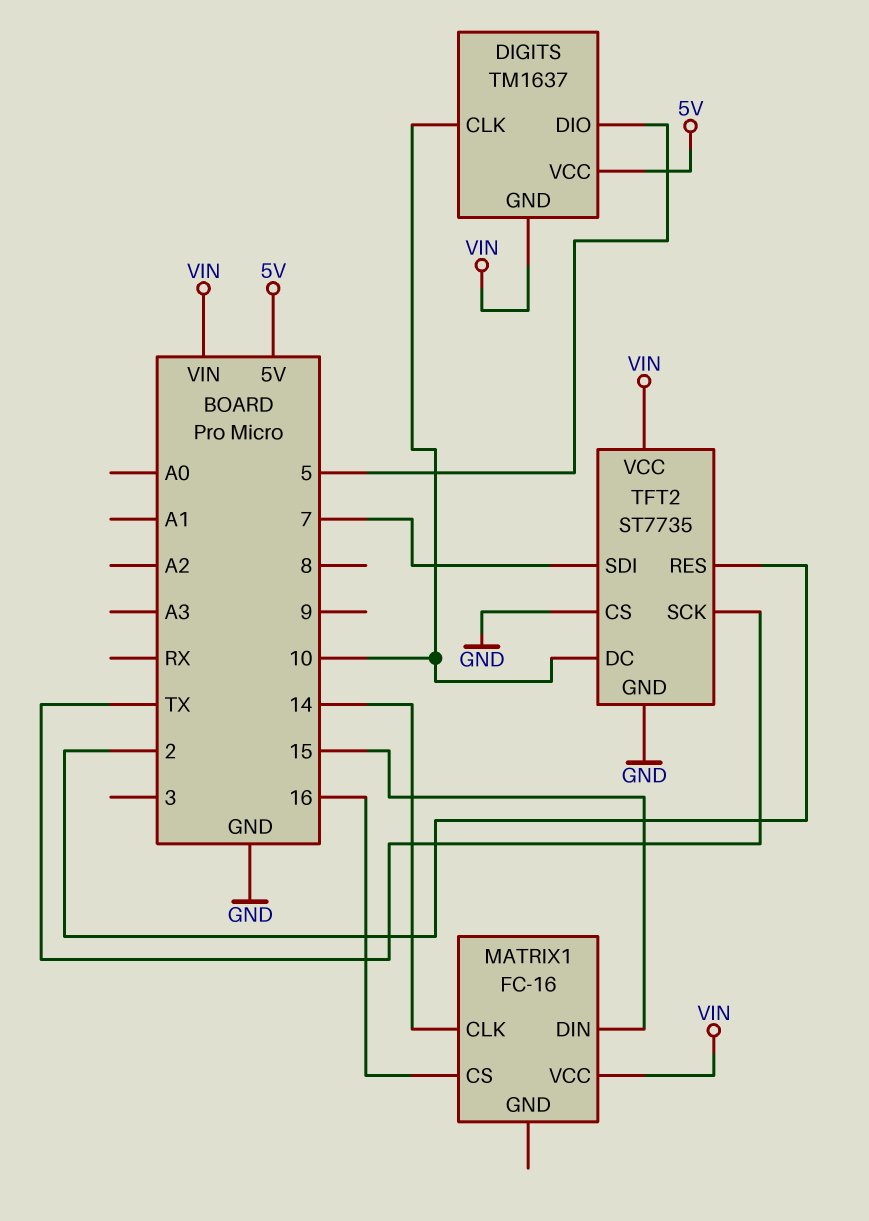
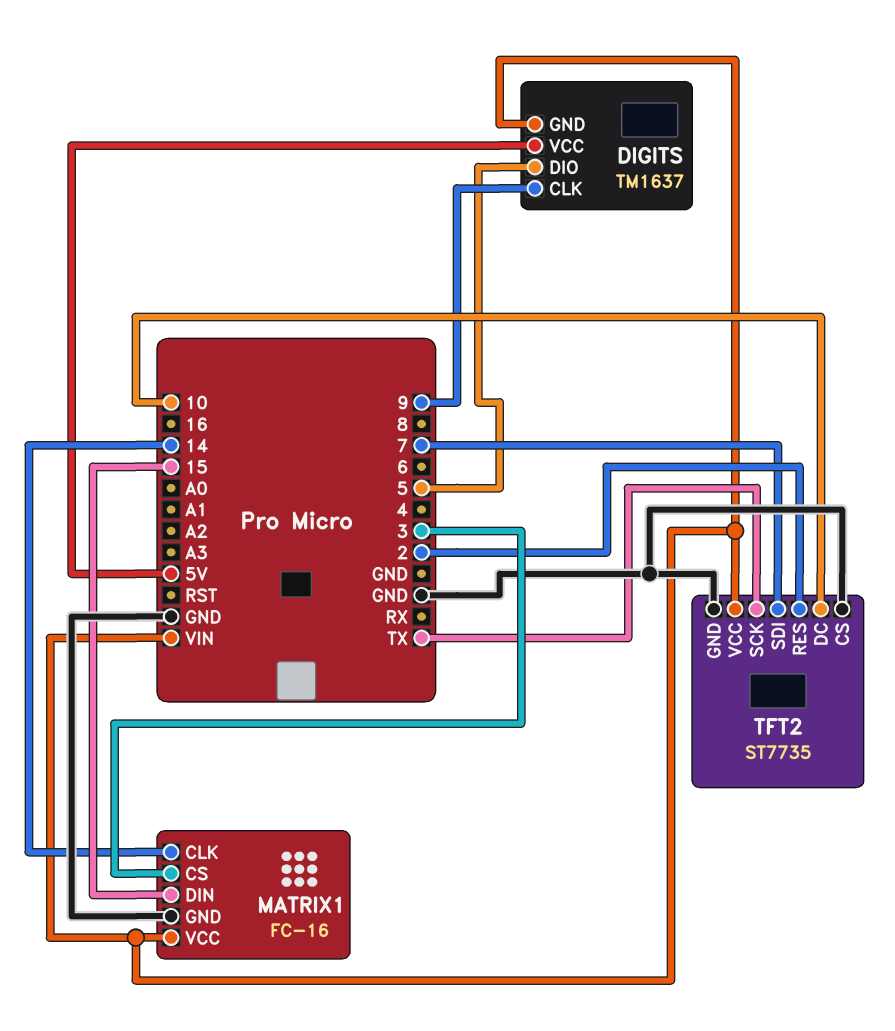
DIGITS pin CLK: 10 -> 9
MATRIX1 pin CS: 16 -> 3
MATRIX1 pin GND: none -> GND

